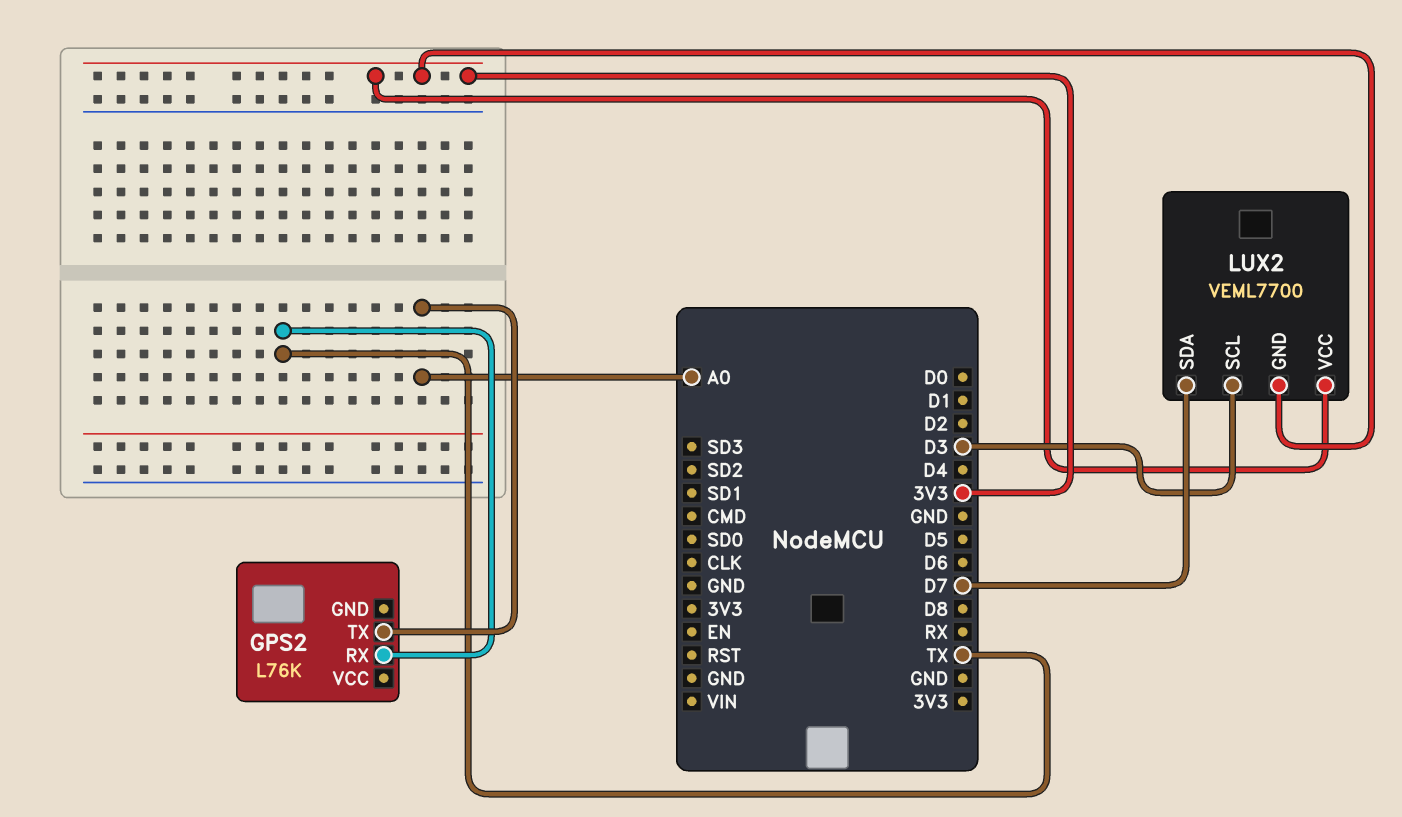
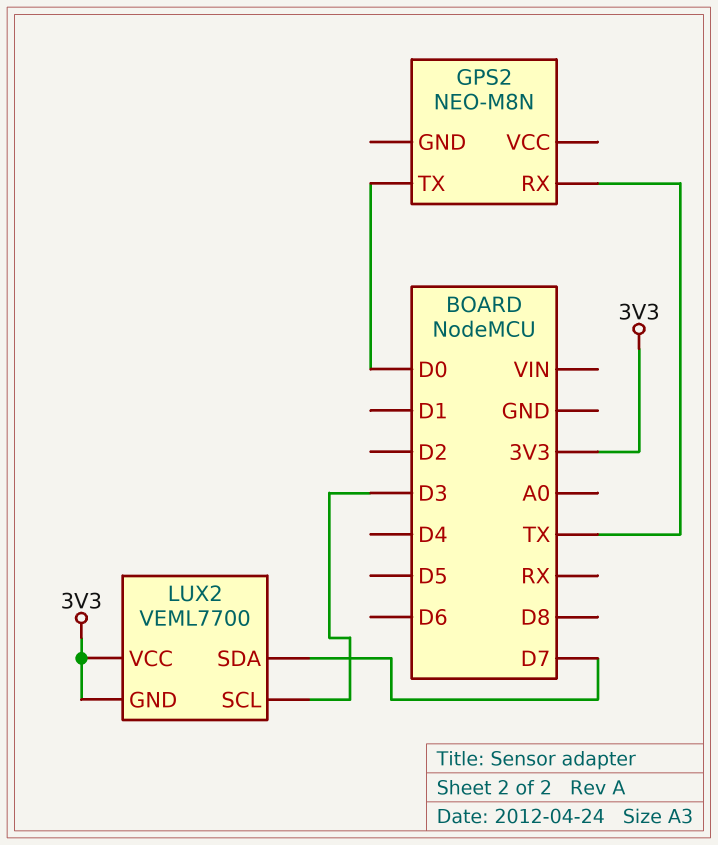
GPS2: L76K -> NEO-M8N
GPS2 pin TX: A0 -> D0

